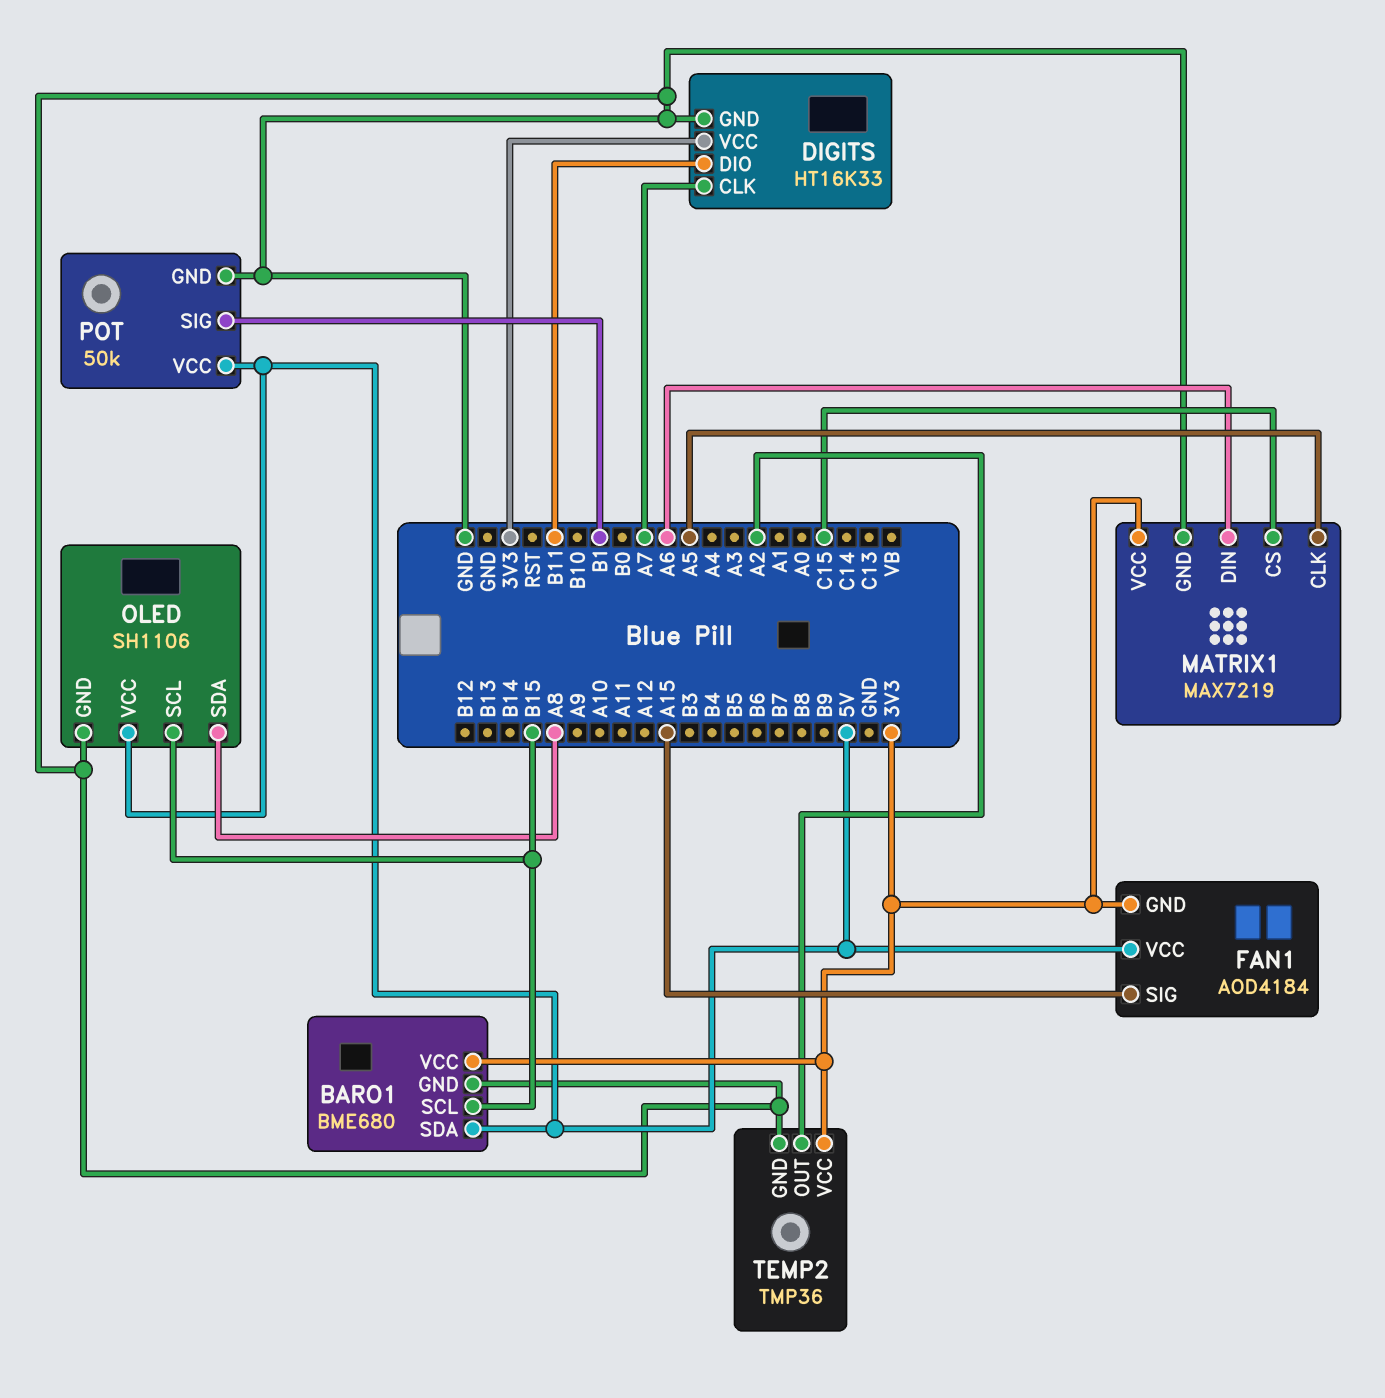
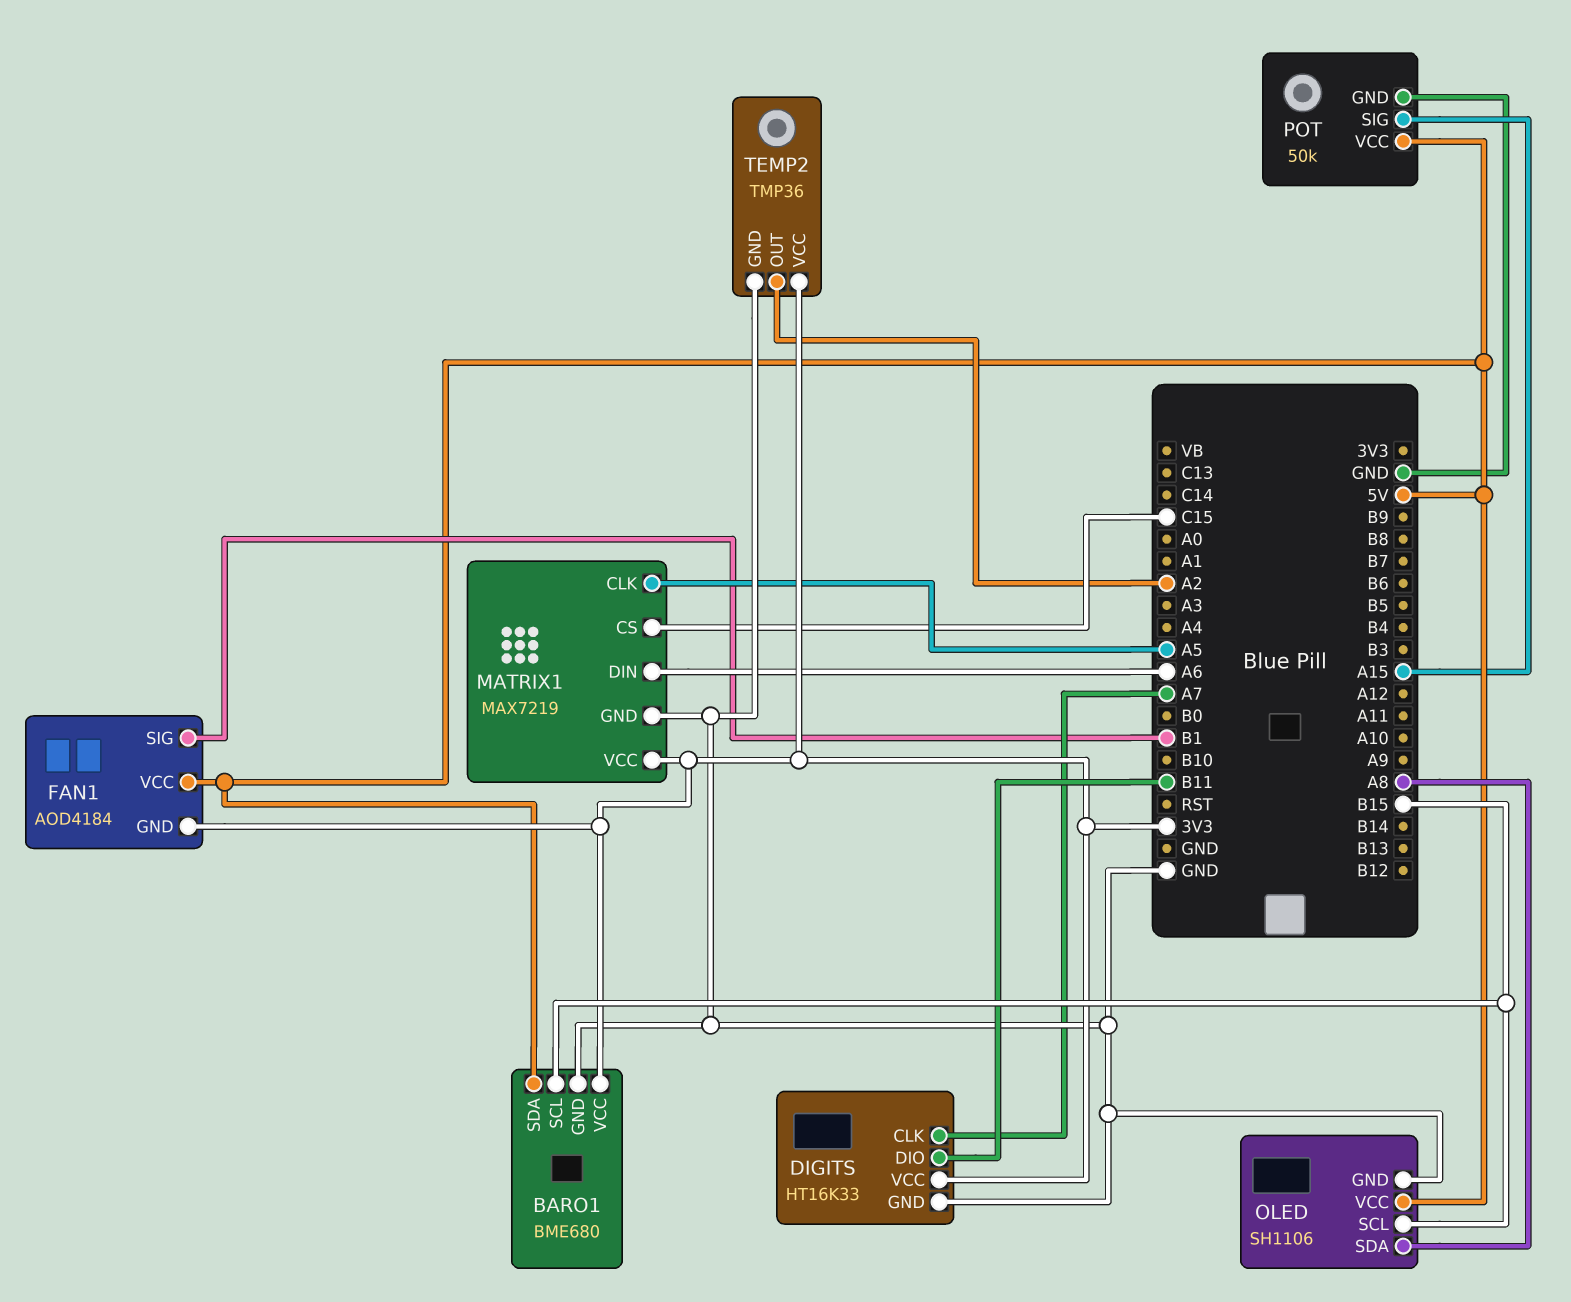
FAN1 pin SIG: A15 -> B1
POT pin SIG: B1 -> A15

